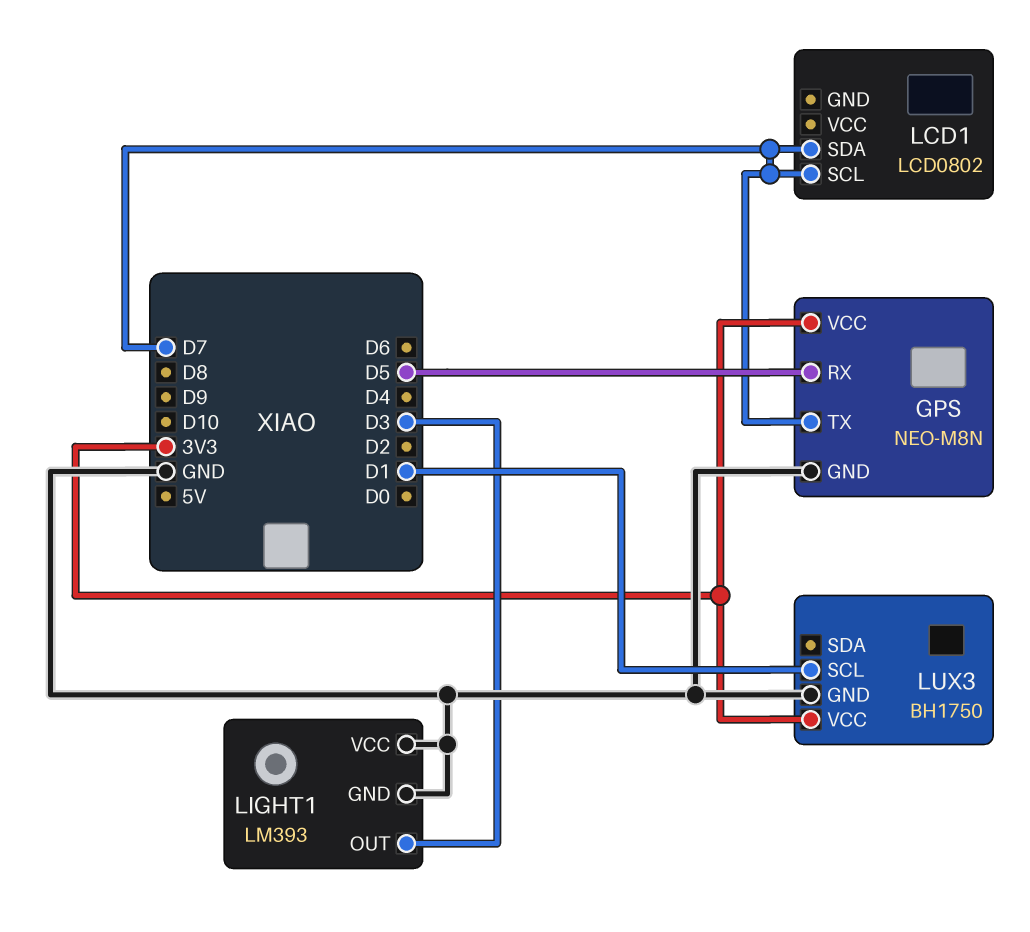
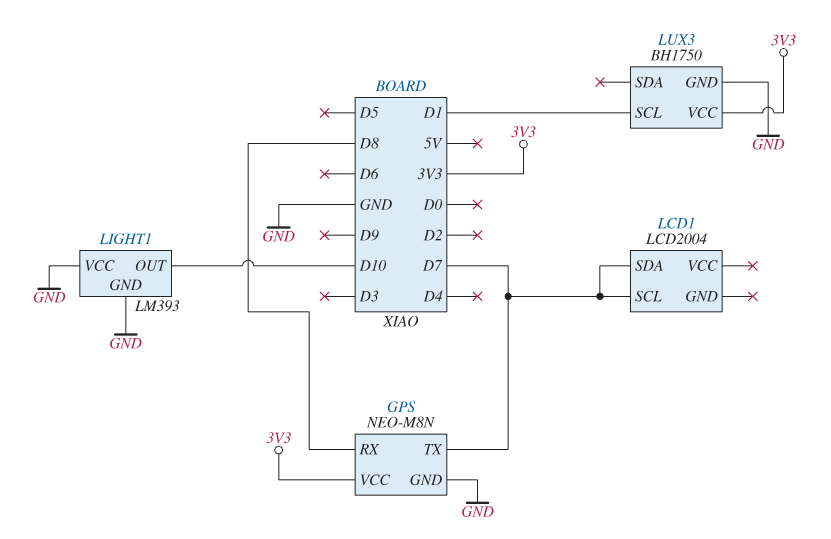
GPS pin RX: D5 -> D8
LCD1: LCD0802 -> LCD2004
LIGHT1 pin OUT: D3 -> D10

